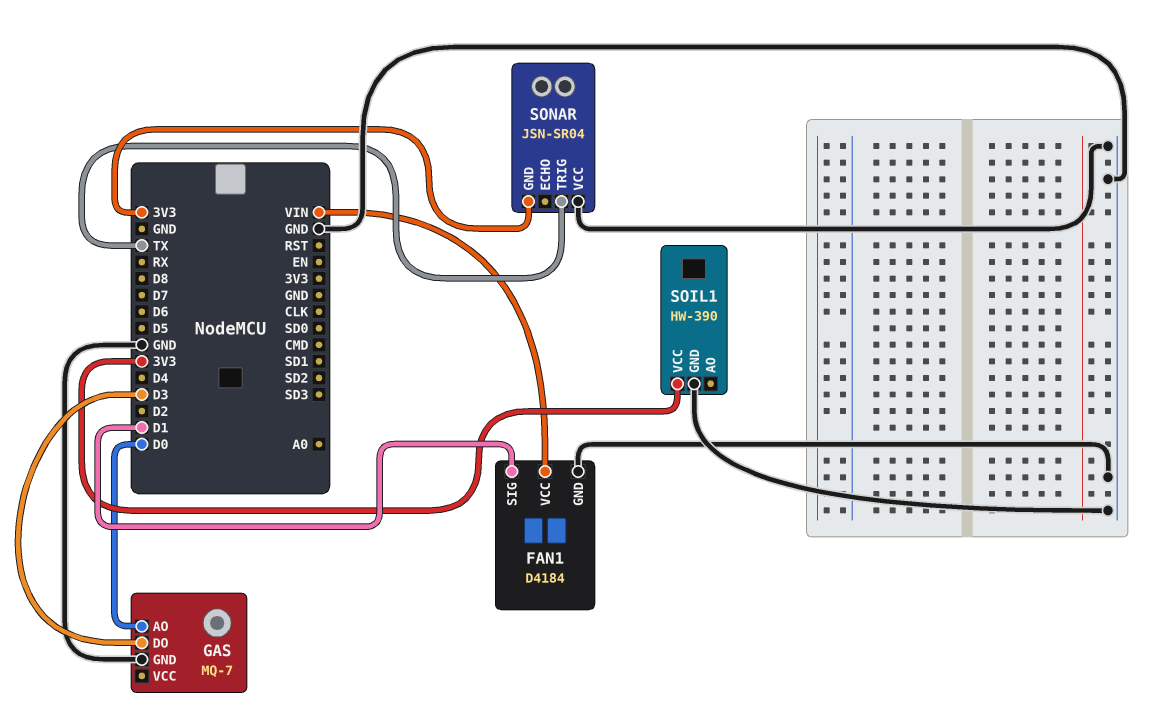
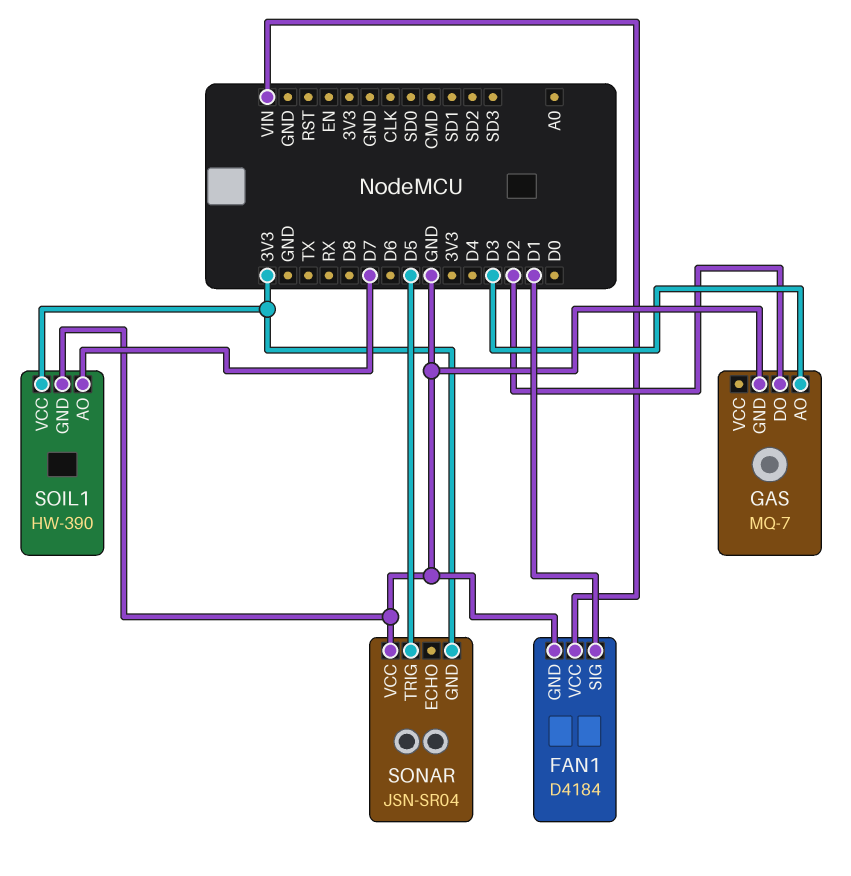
GAS pin AO: D0 -> D3
GAS pin DO: D3 -> D2
SOIL1 pin AO: none -> D7
SONAR pin TRIG: TX -> D5

